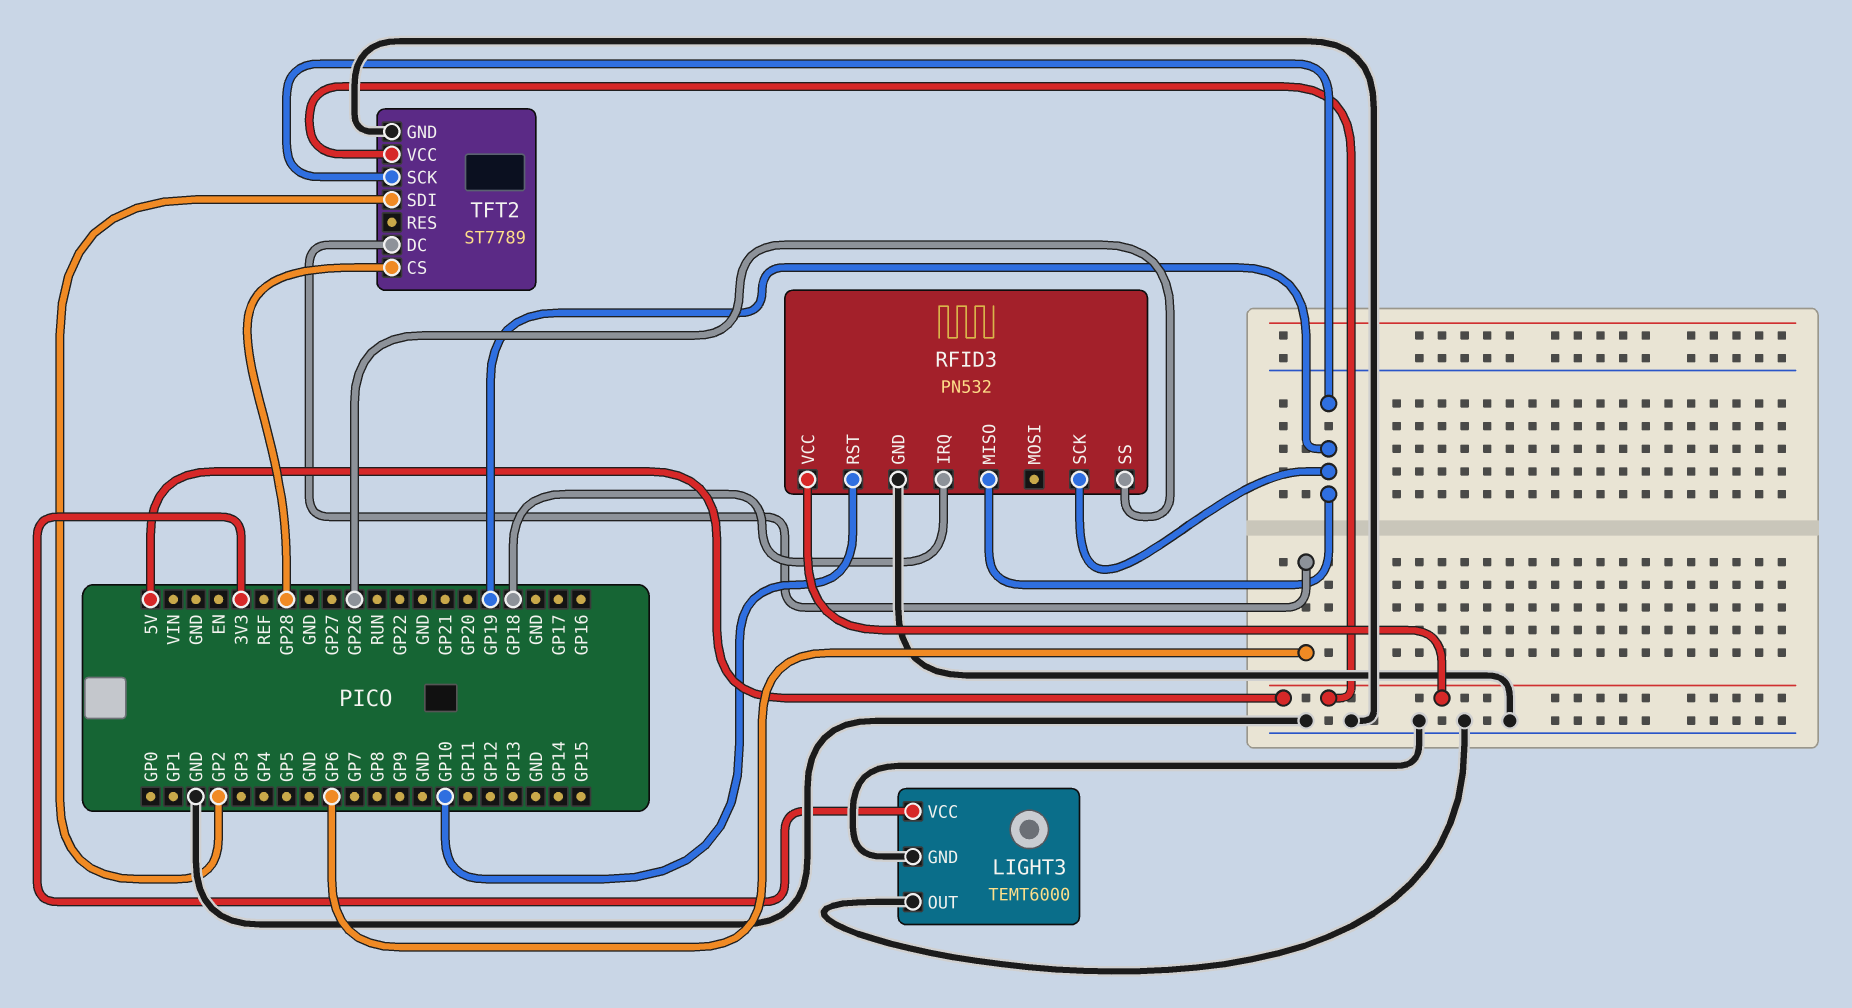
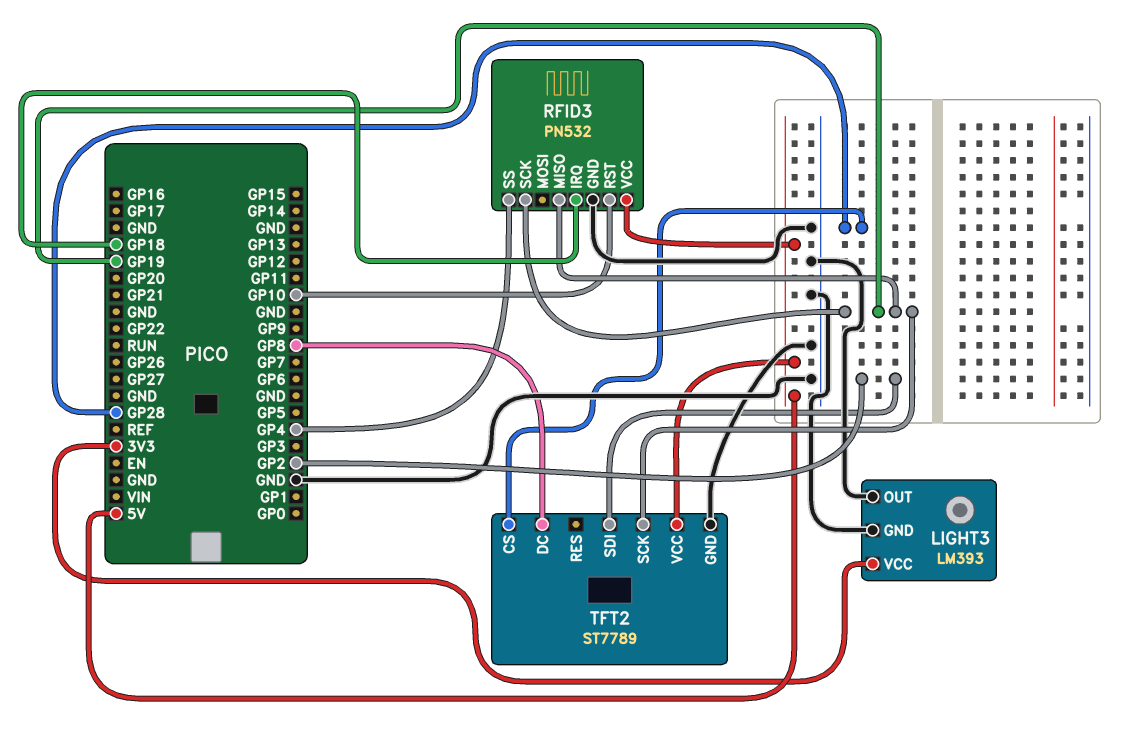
LIGHT3: TEMT6000 -> LM393
RFID3 pin SS: GP26 -> GP4
TFT2 pin DC: GP6 -> GP8

